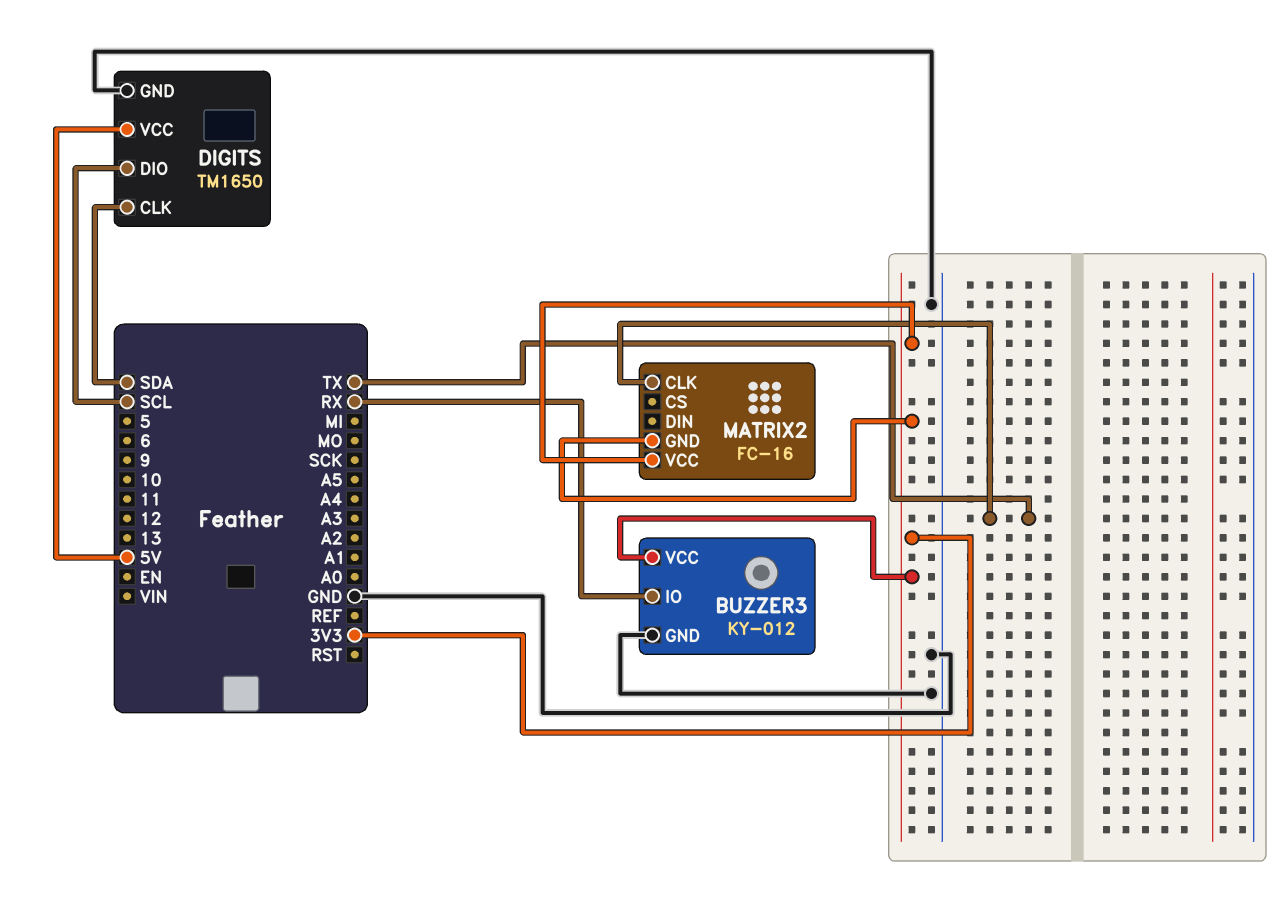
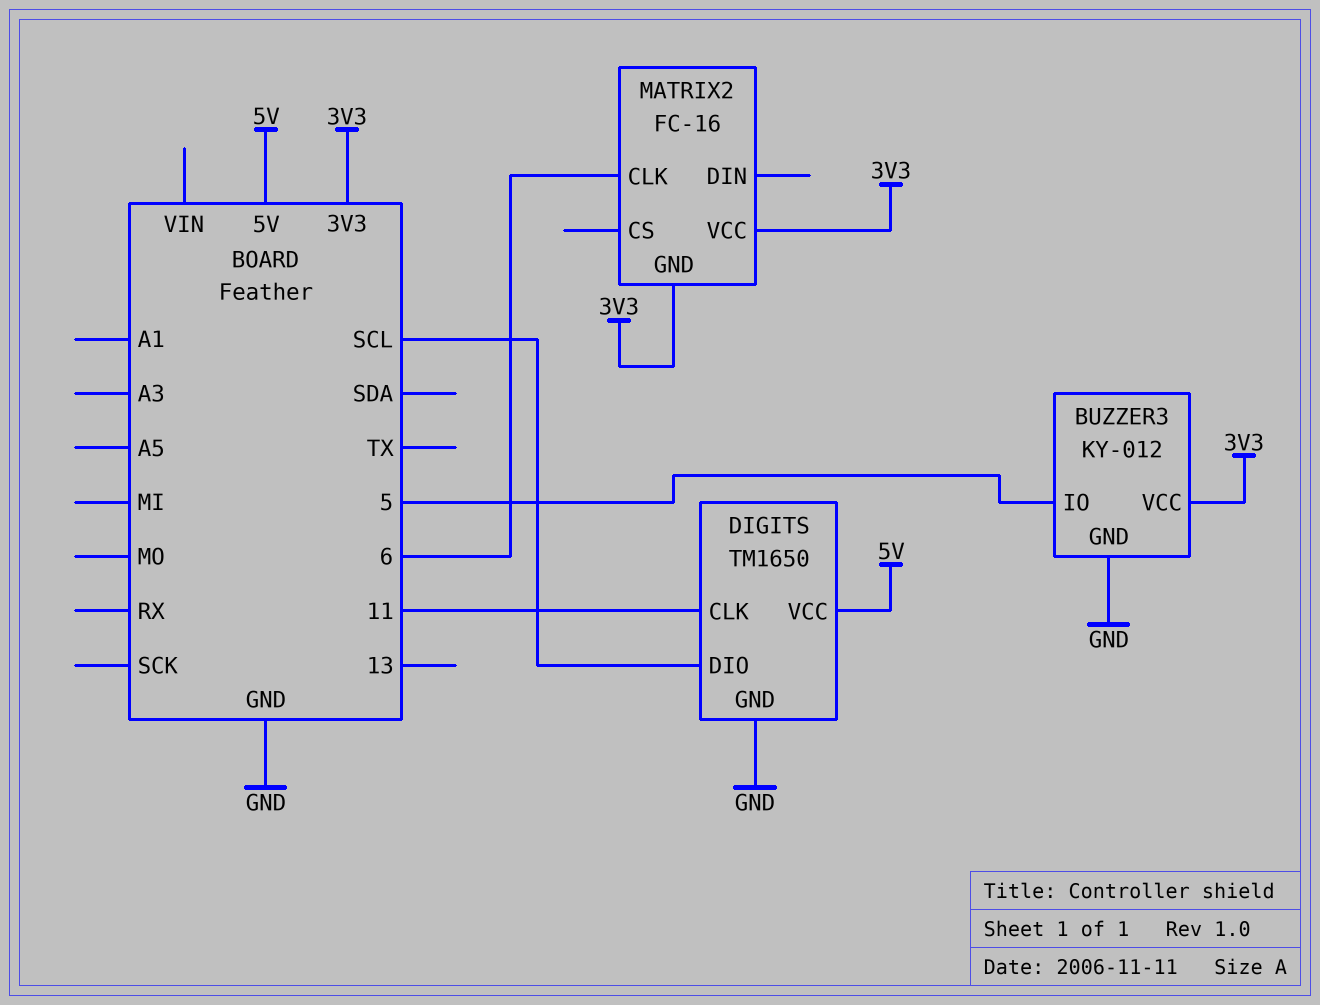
BUZZER3 pin IO: RX -> 5
DIGITS pin CLK: SDA -> 11
MATRIX2 pin CLK: TX -> 6

